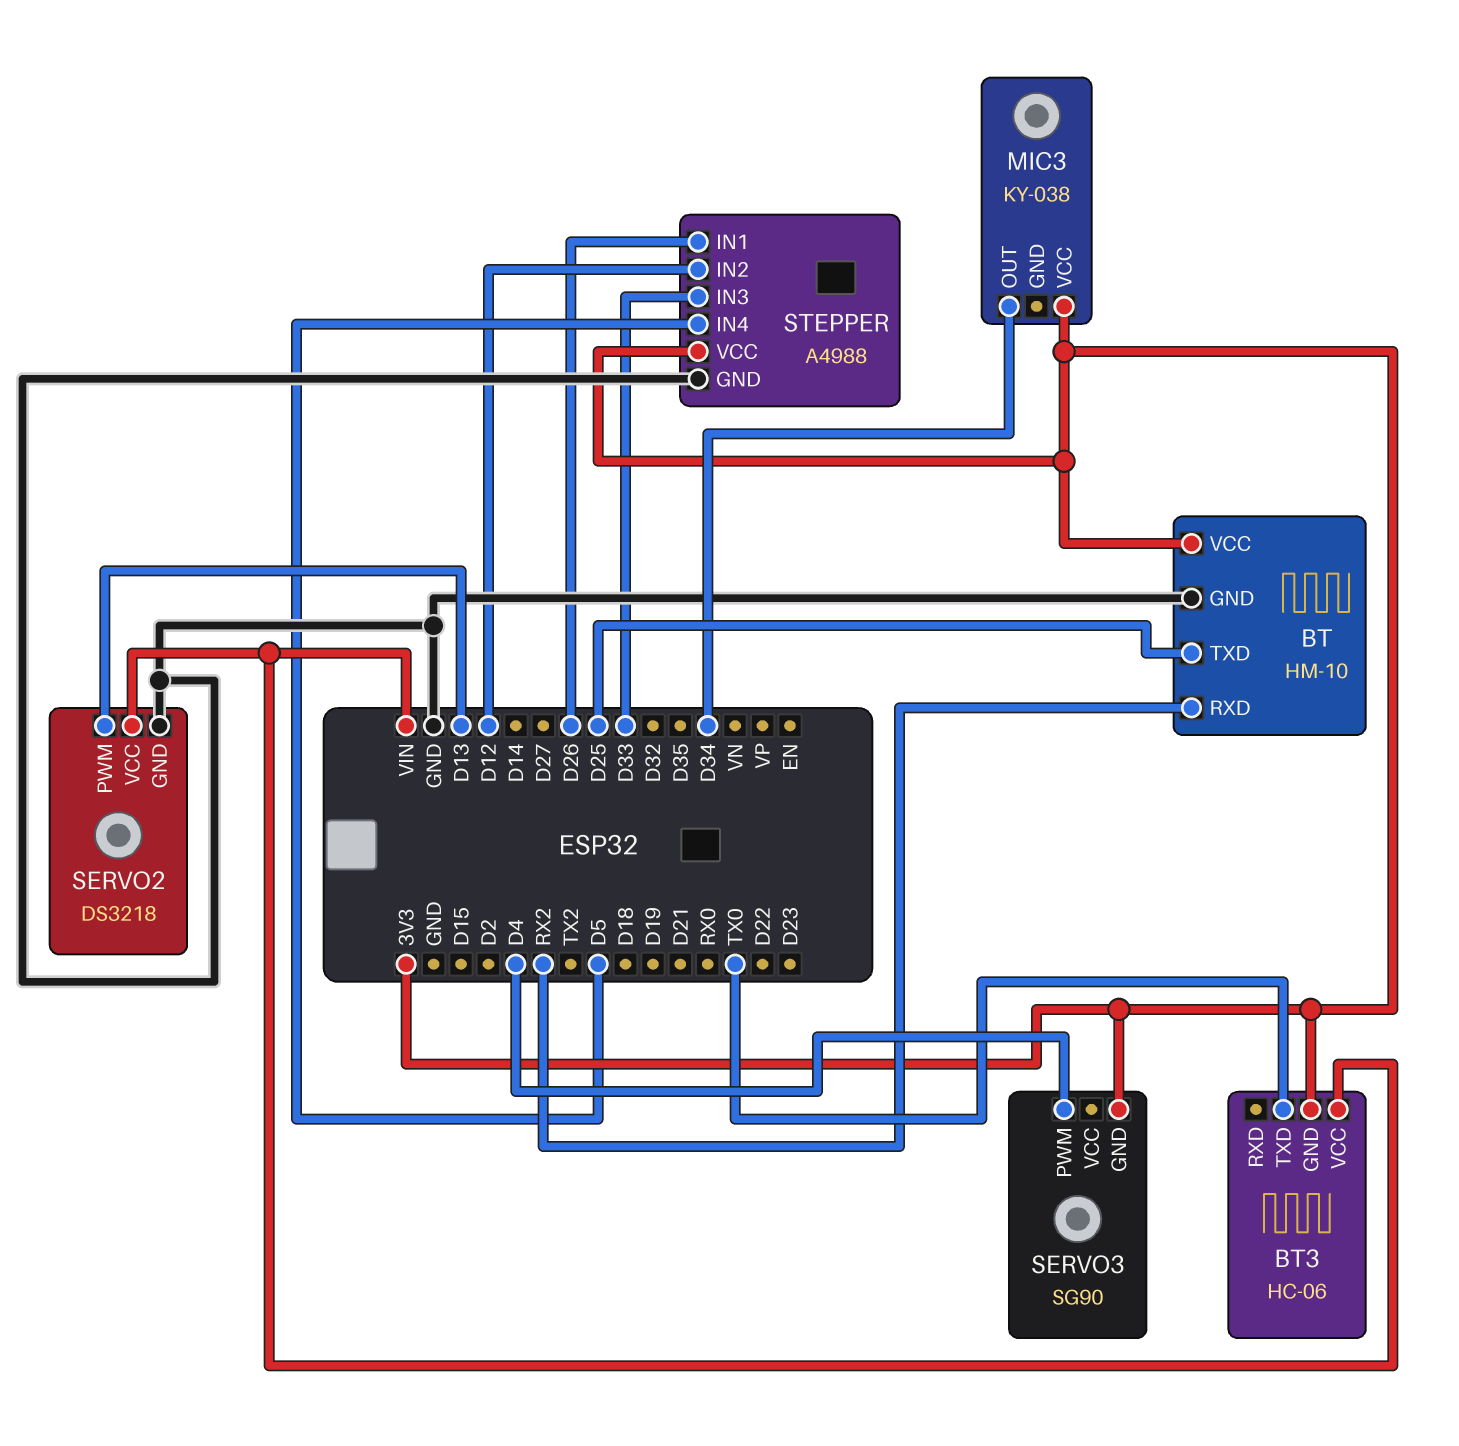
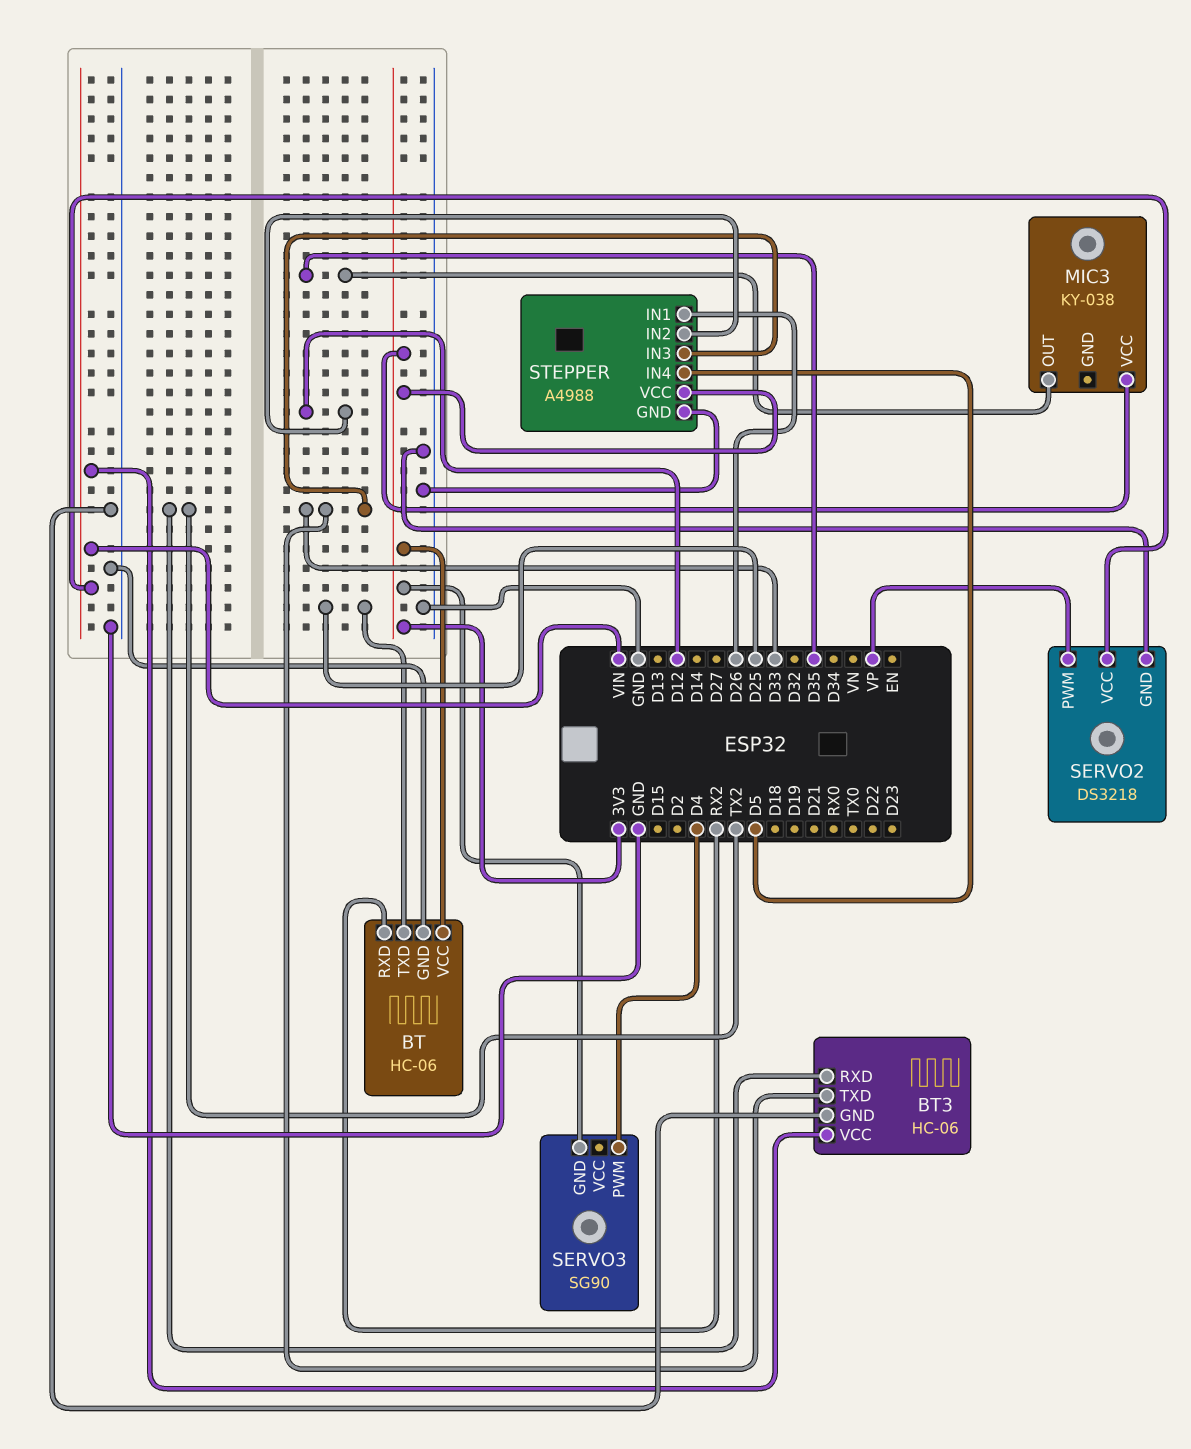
BT: HM-10 -> HC-06
BT3 pin GND: 3V3 -> GND
BT3 pin RXD: none -> TX2
BT3 pin TXD: TX0 -> D33
MIC3 pin OUT: D34 -> D35
SERVO2 pin PWM: D13 -> VP

